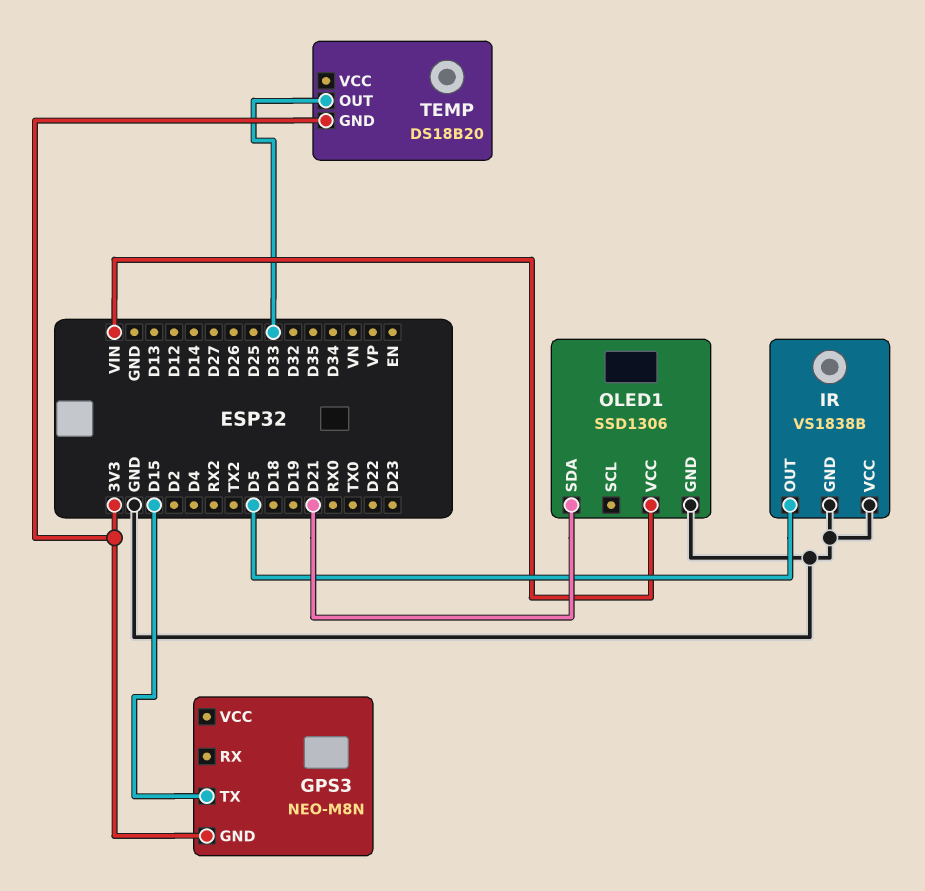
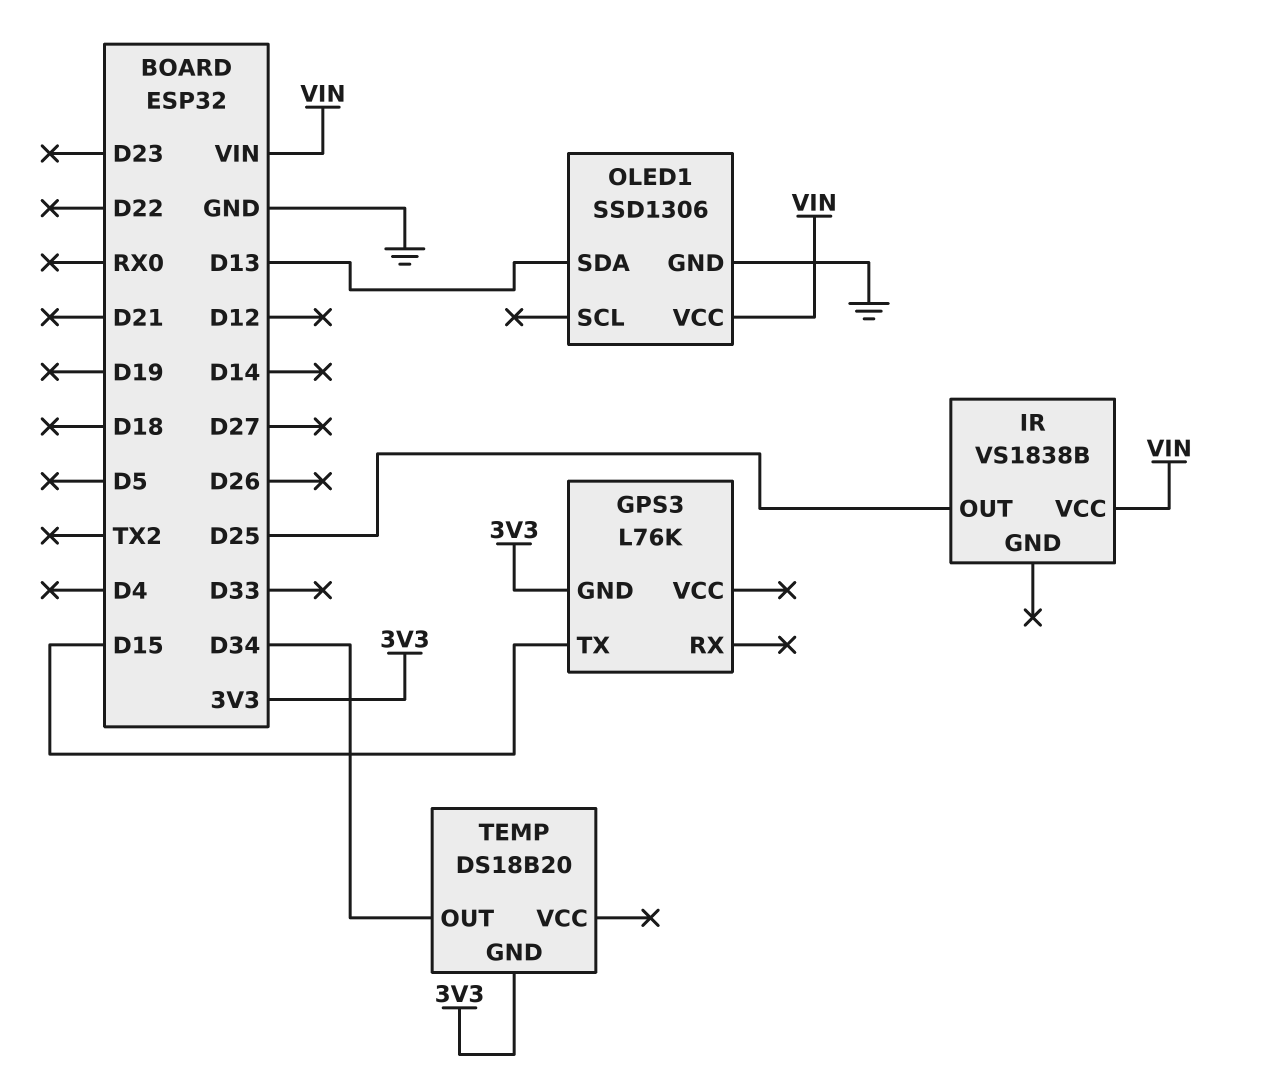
GPS3: NEO-M8N -> L76K
IR pin GND: GND -> none
IR pin OUT: D5 -> D25
IR pin VCC: GND -> VIN
OLED1 pin SDA: D21 -> D13
TEMP pin OUT: D33 -> D34

